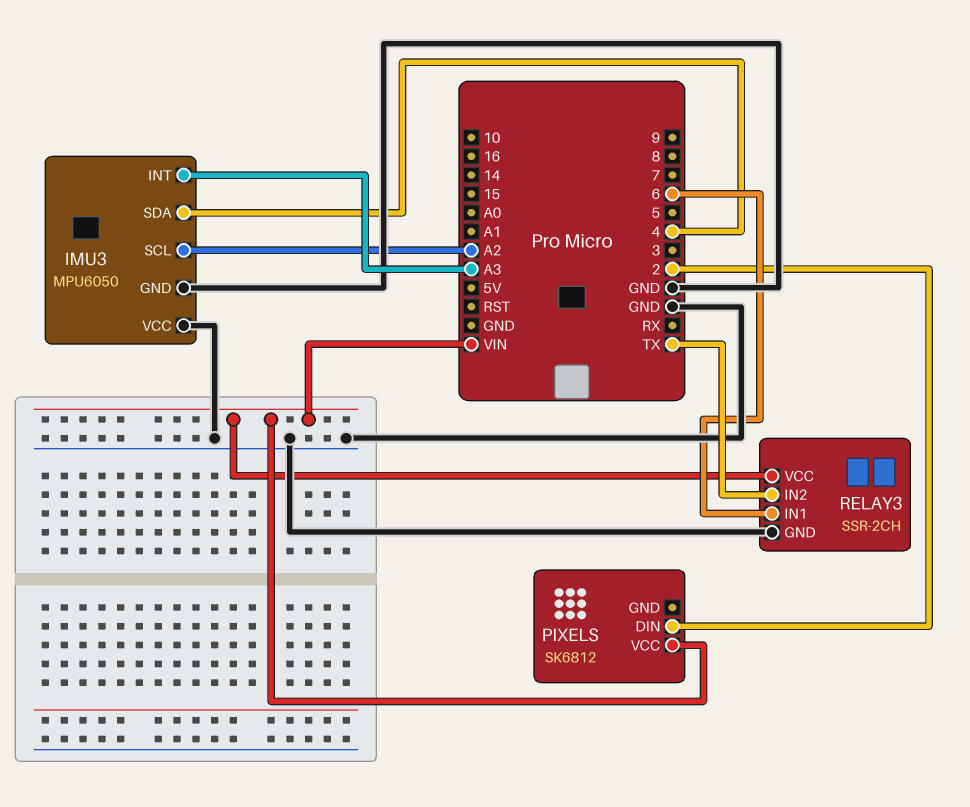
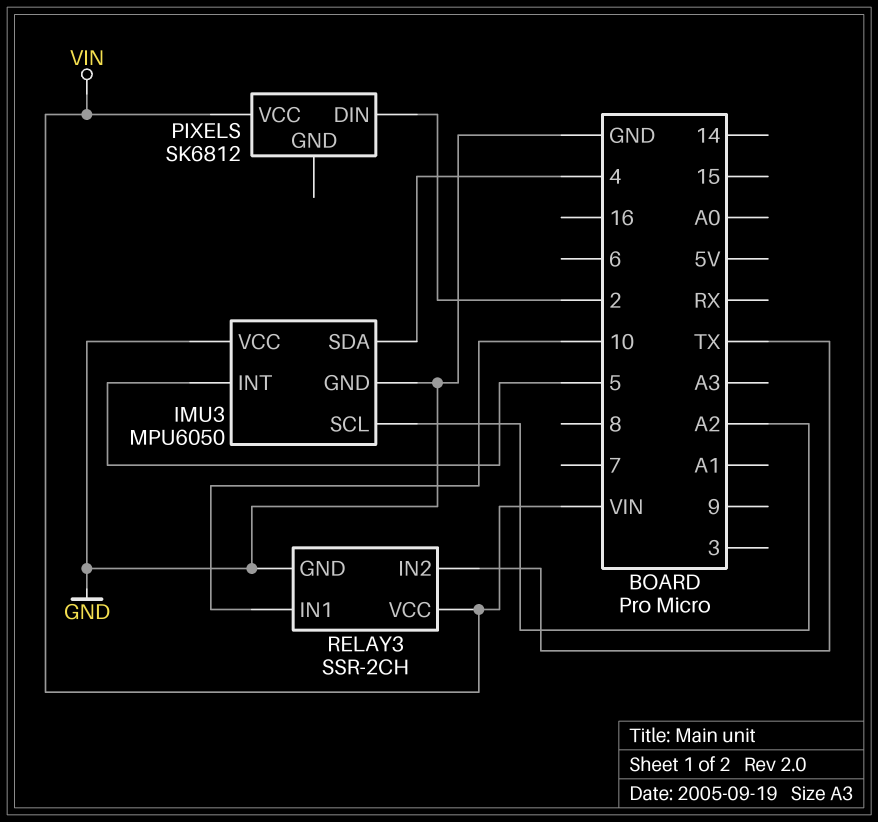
IMU3 pin INT: A3 -> 5
RELAY3 pin IN1: 6 -> 10

